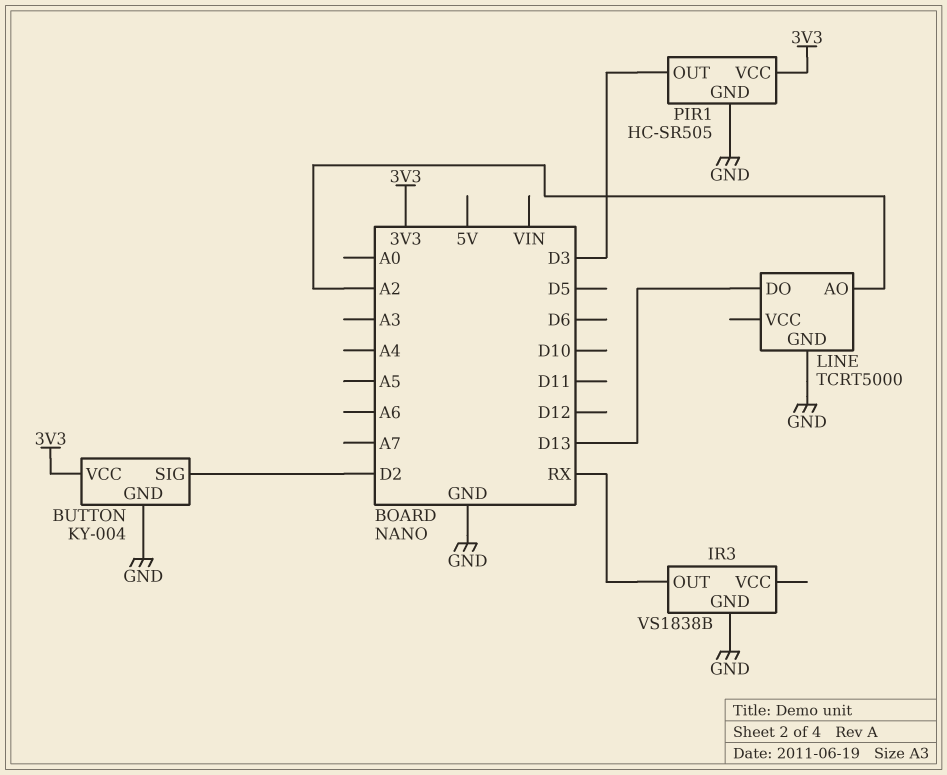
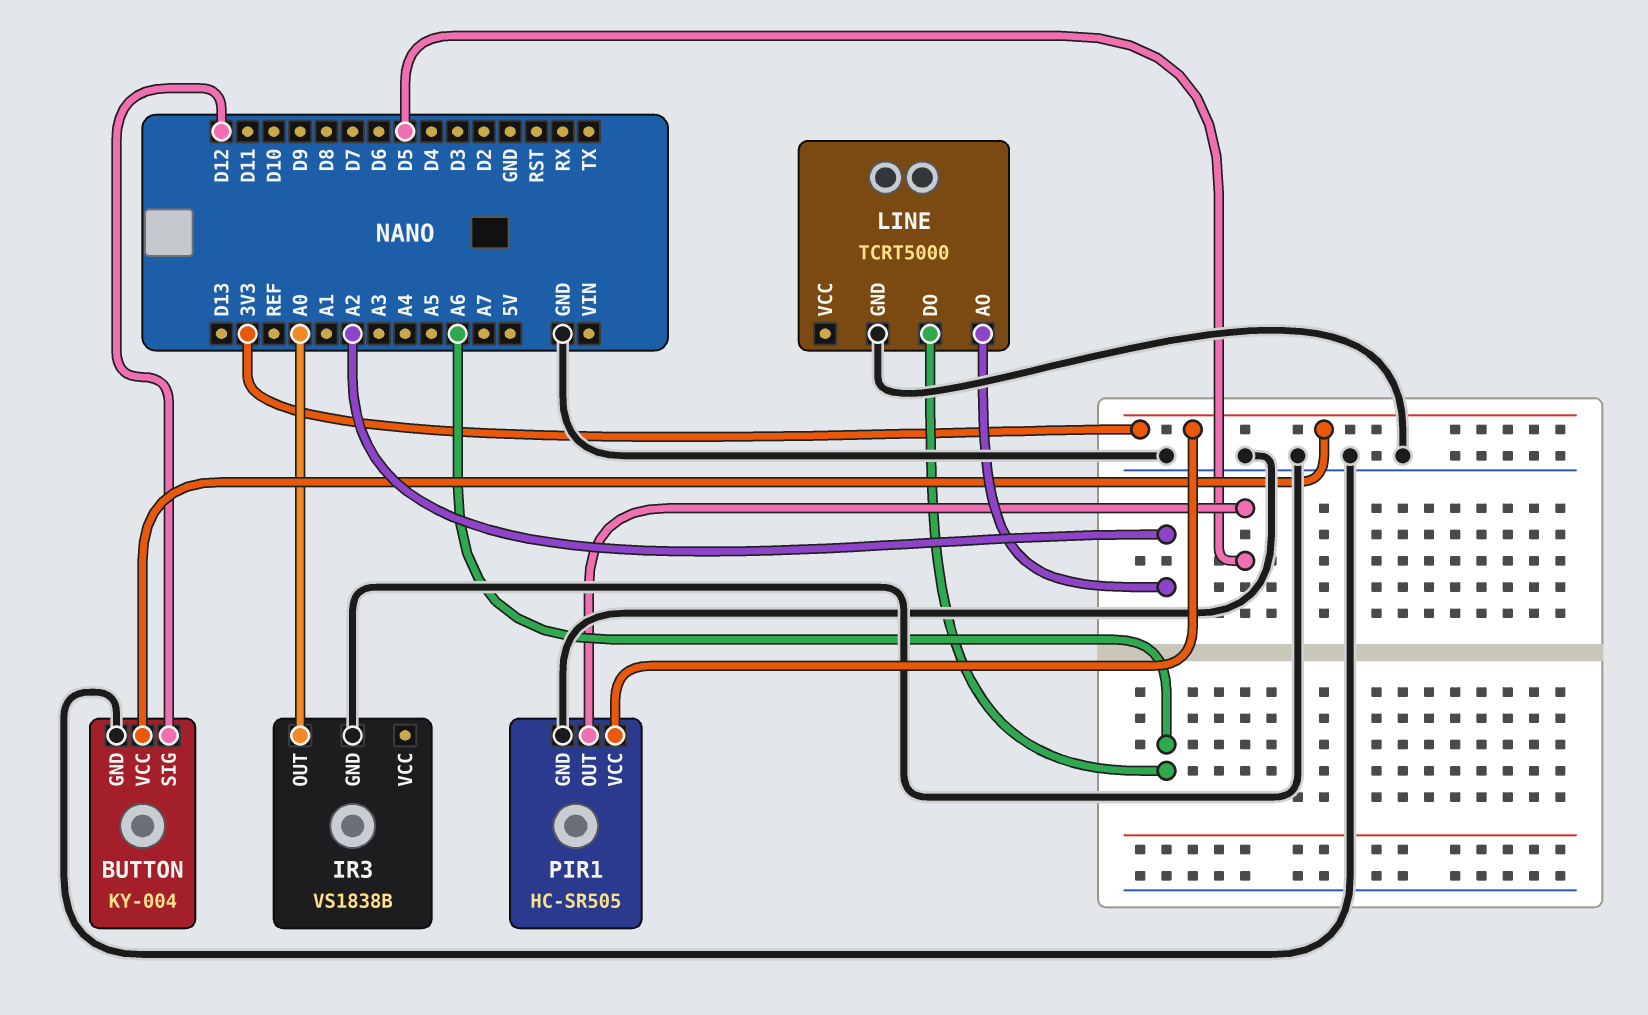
BUTTON pin SIG: D2 -> D12
IR3 pin OUT: RX -> A0
LINE pin DO: D13 -> A6
PIR1 pin OUT: D3 -> D5

